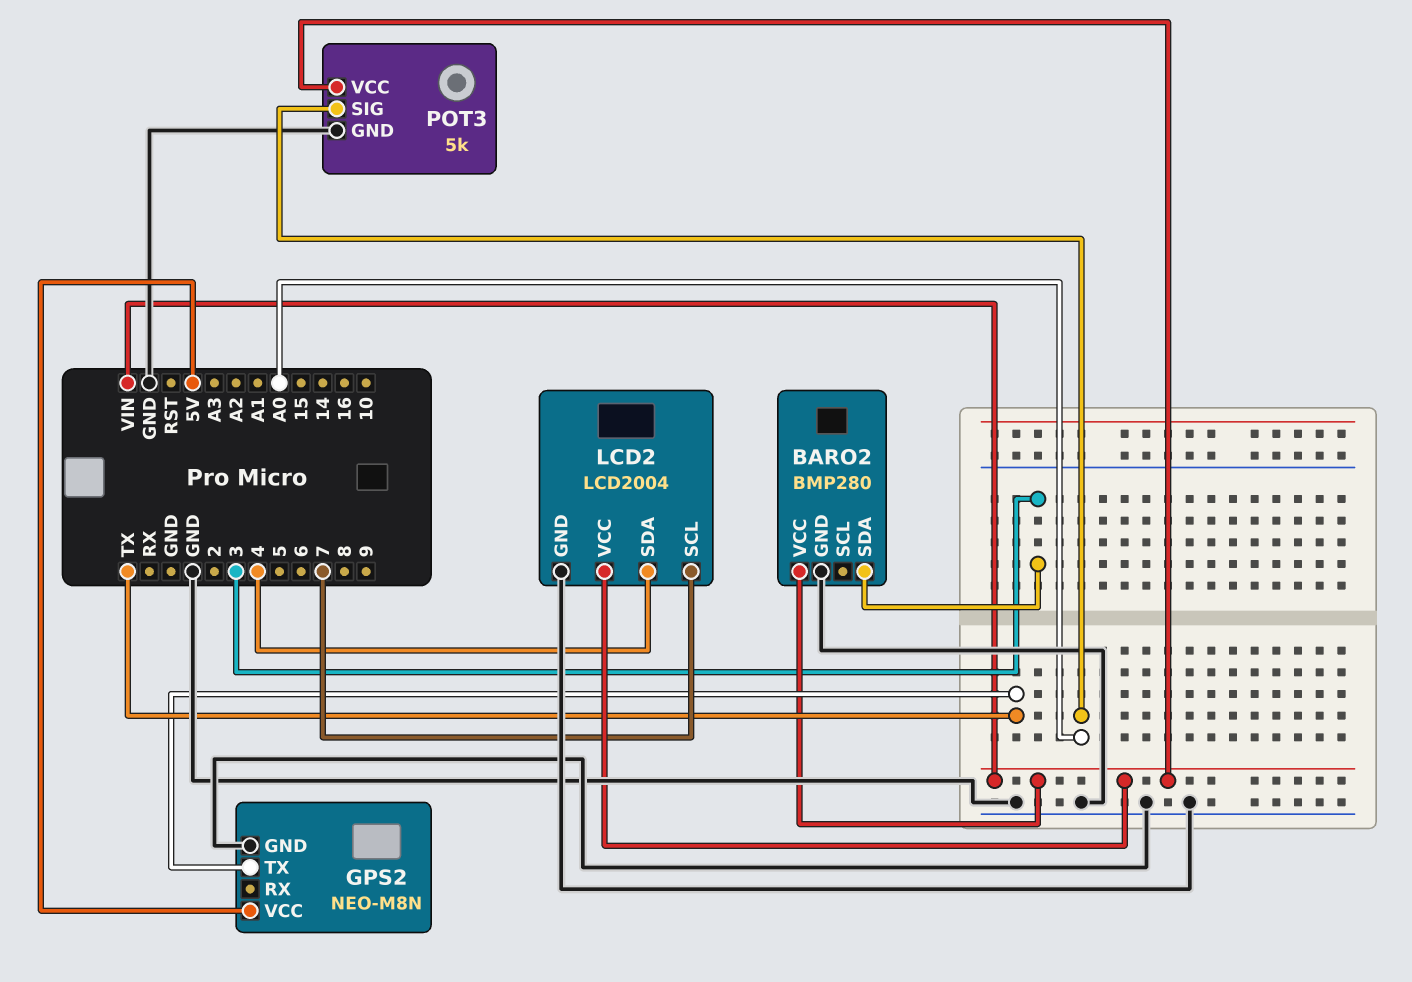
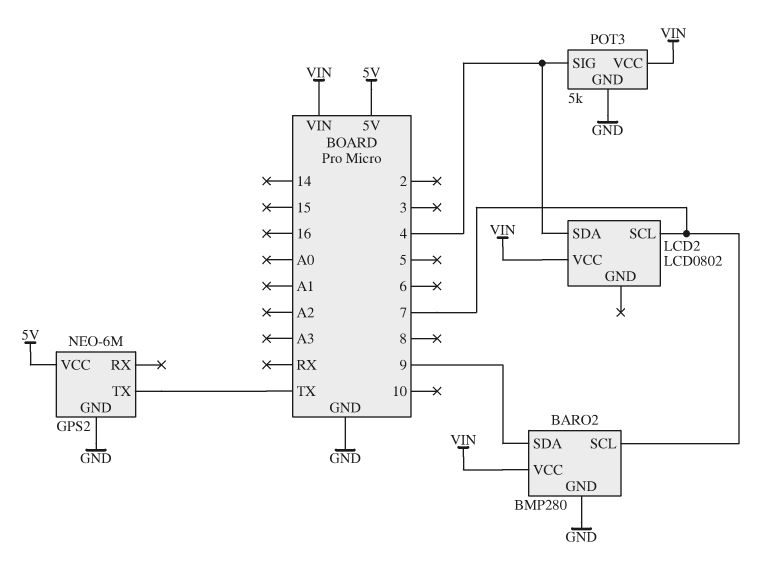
BARO2 pin SCL: none -> 7
BARO2 pin SDA: 3 -> 9
GPS2: NEO-M8N -> NEO-6M
LCD2: LCD2004 -> LCD0802
LCD2 pin GND: GND -> none
POT3 pin SIG: A0 -> 4

